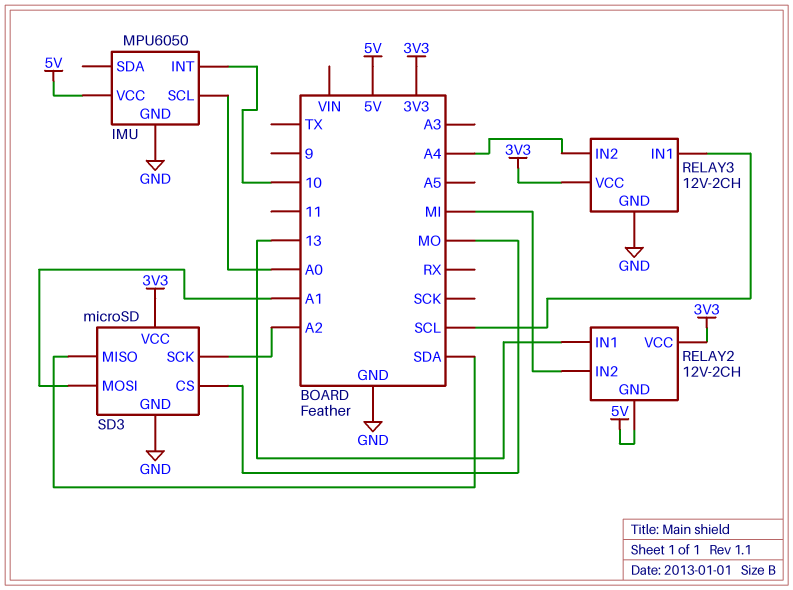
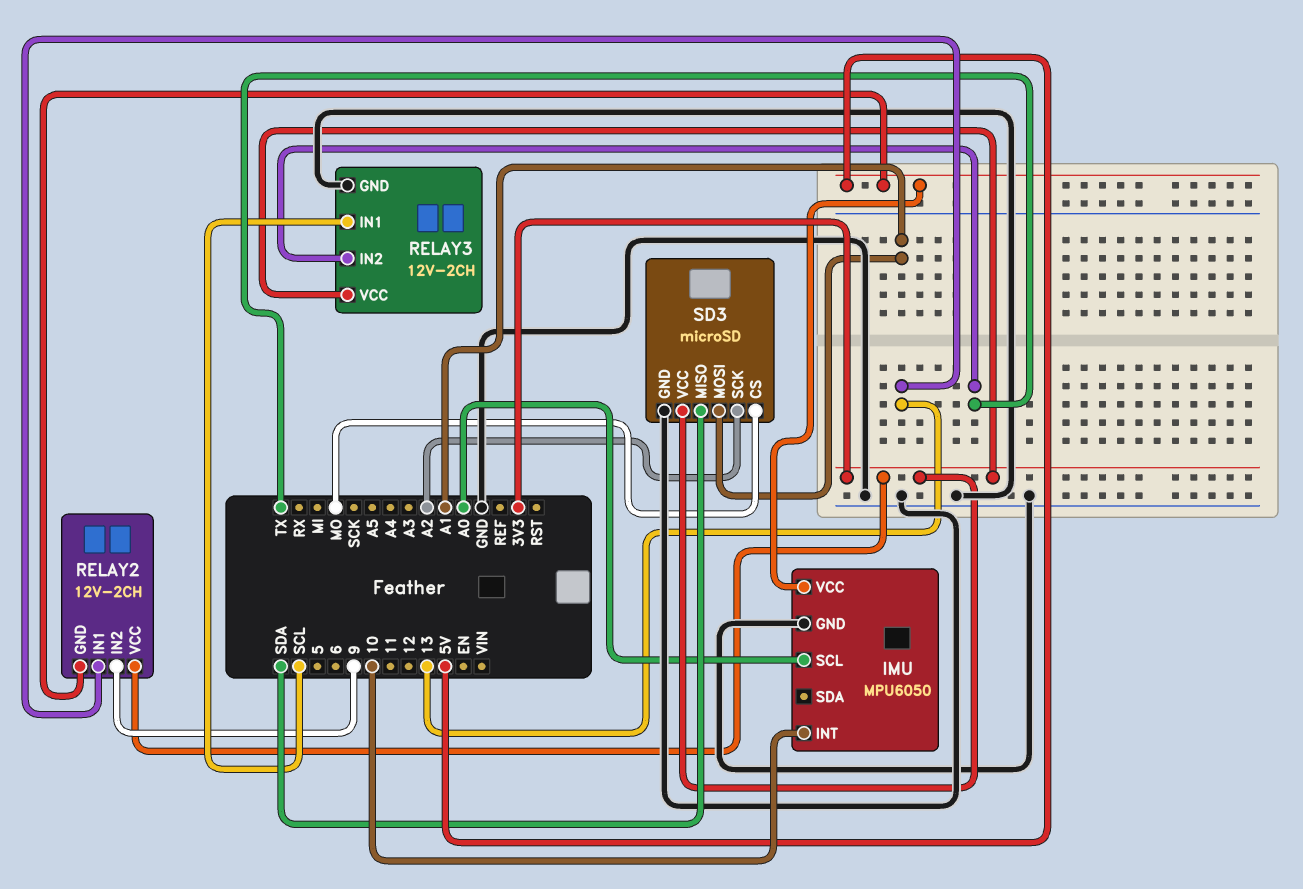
RELAY2 pin IN2: MI -> 9
RELAY3 pin IN2: A4 -> TX

